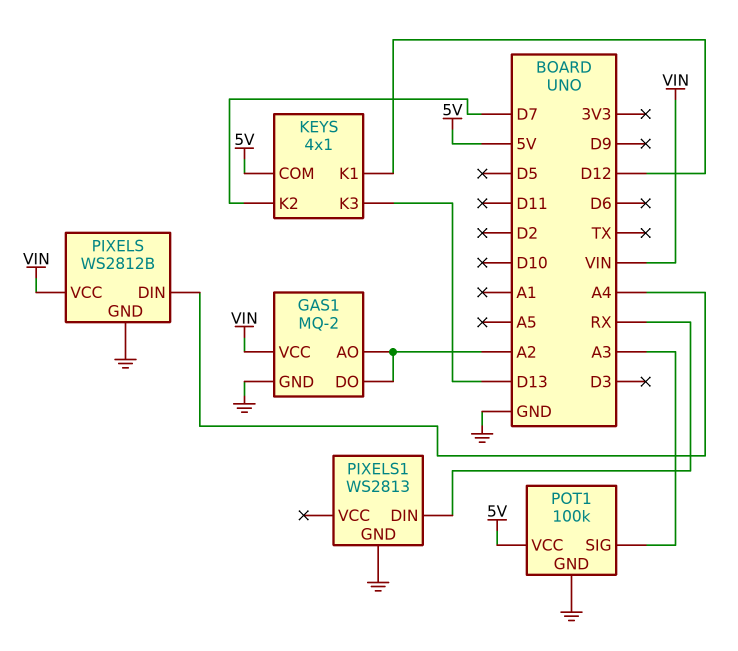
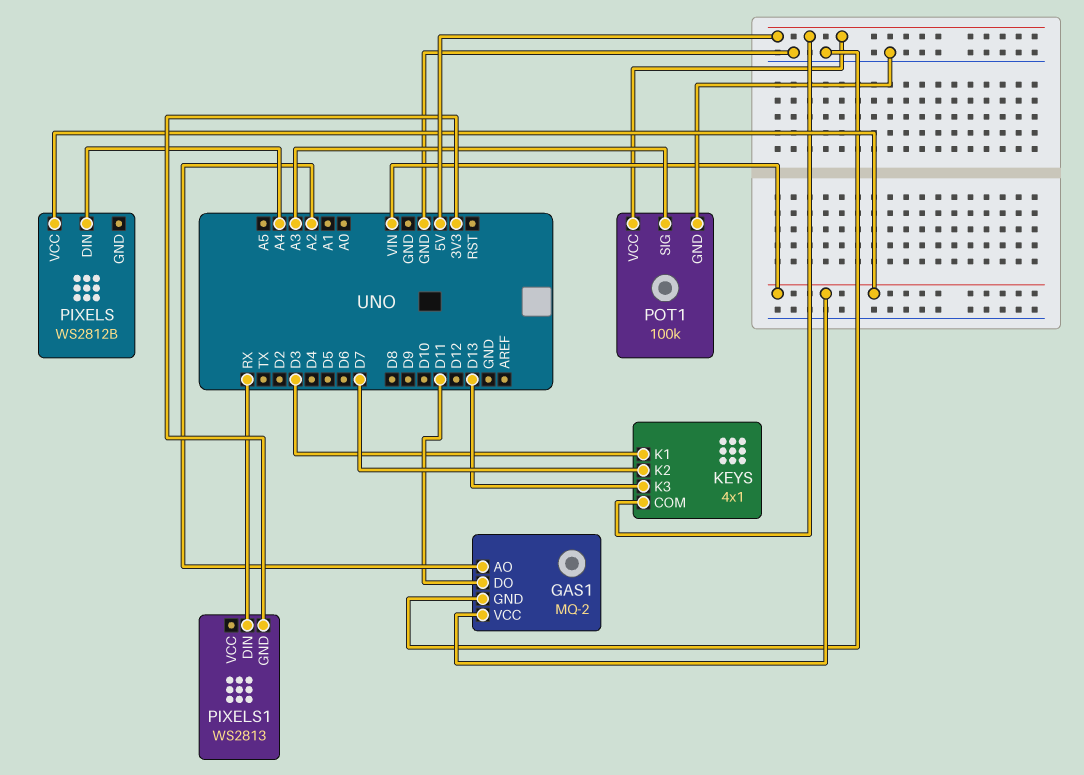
GAS1 pin DO: A2 -> D11
KEYS pin K1: D12 -> D3
PIXELS pin GND: GND -> none
PIXELS1 pin GND: GND -> 3V3

